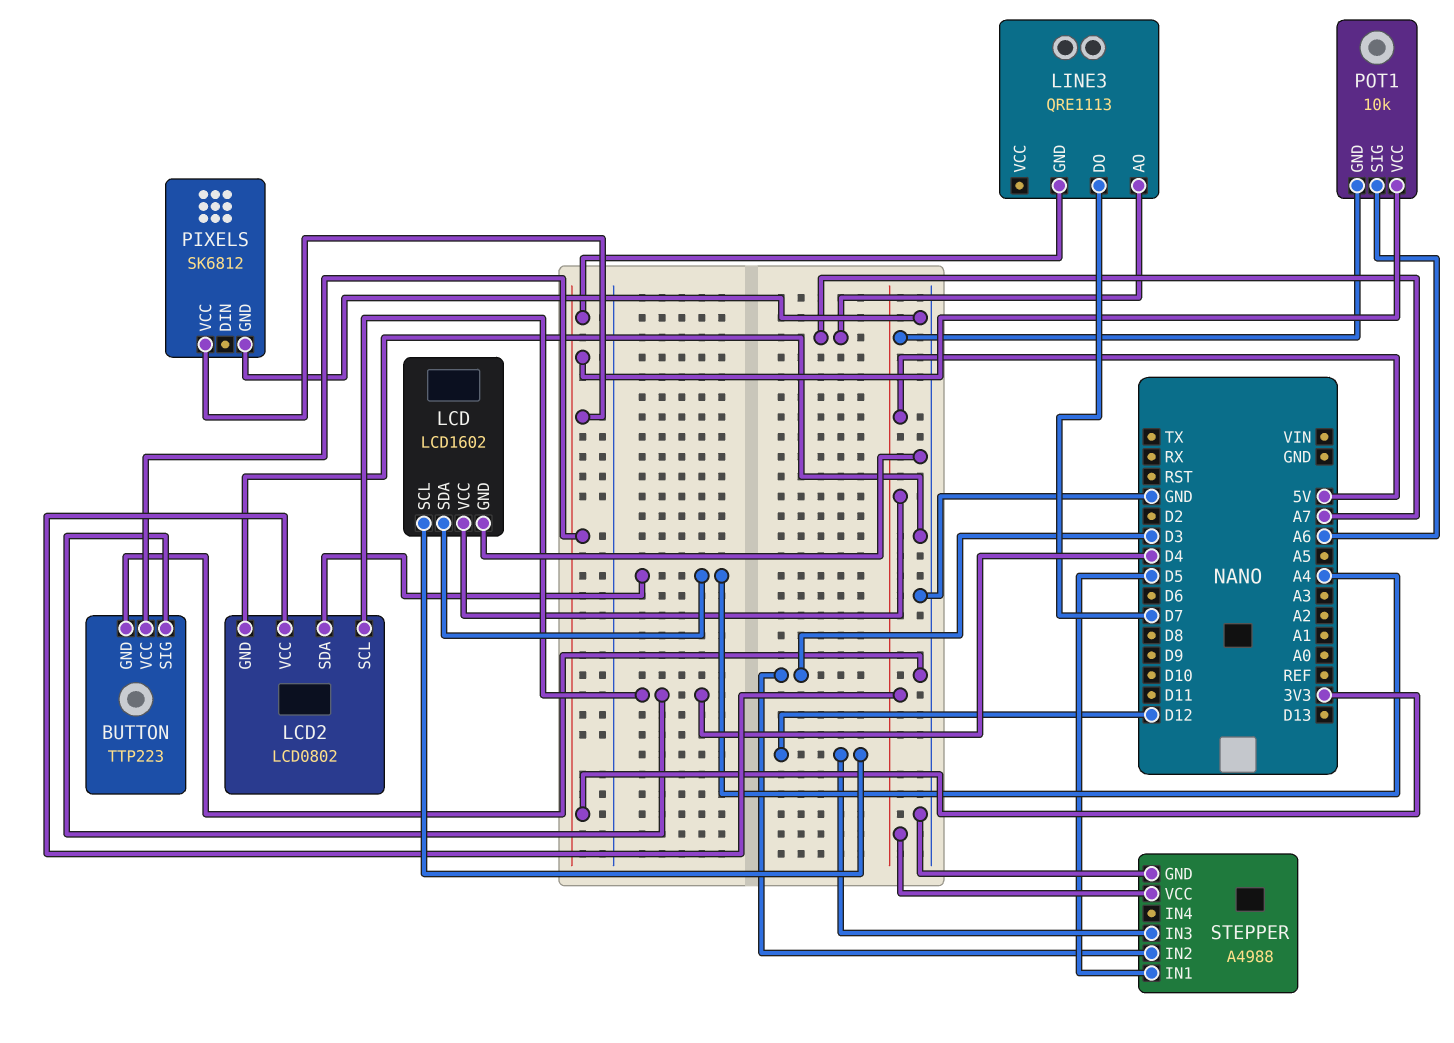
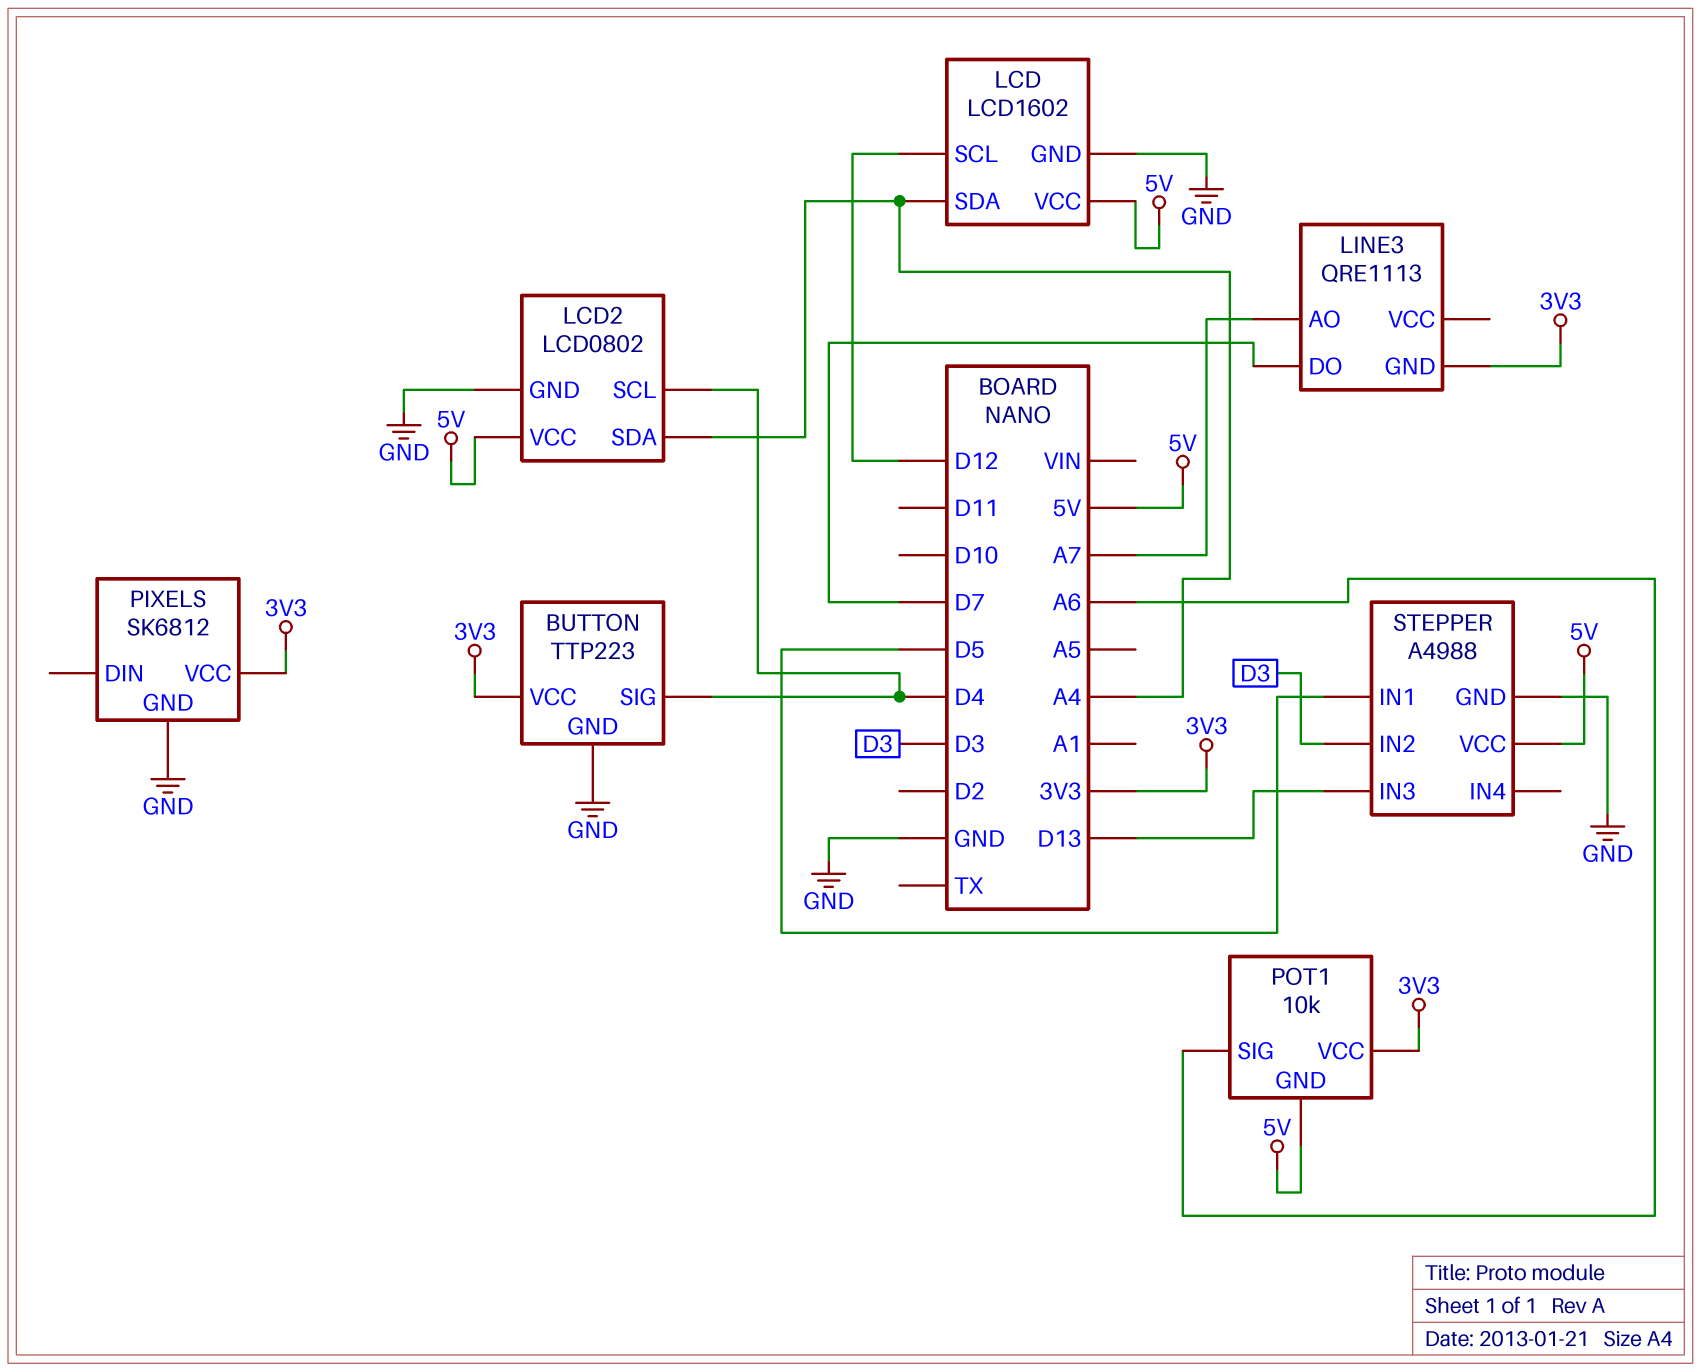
STEPPER pin IN3: D12 -> D13

